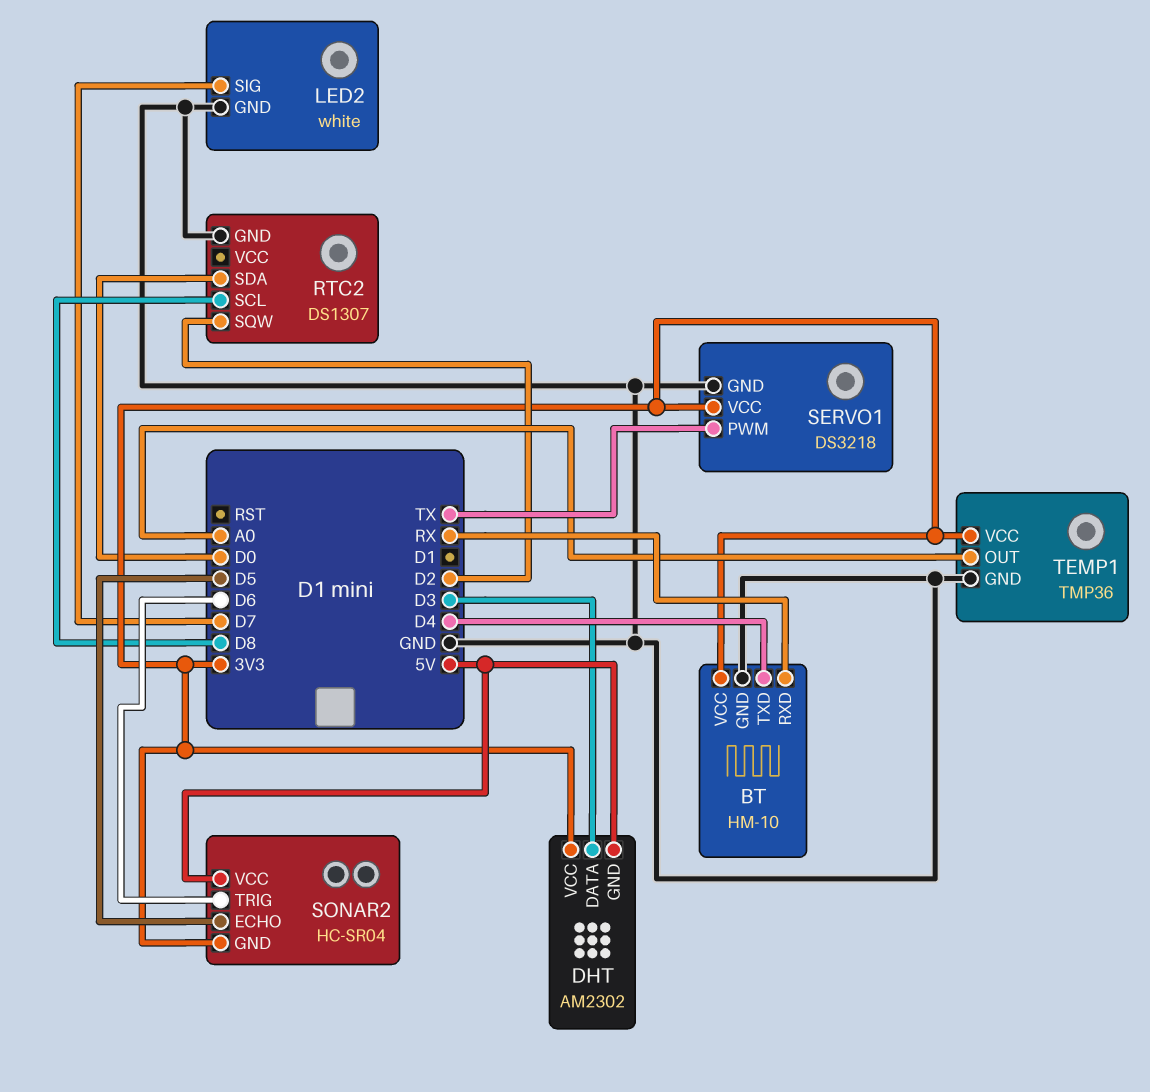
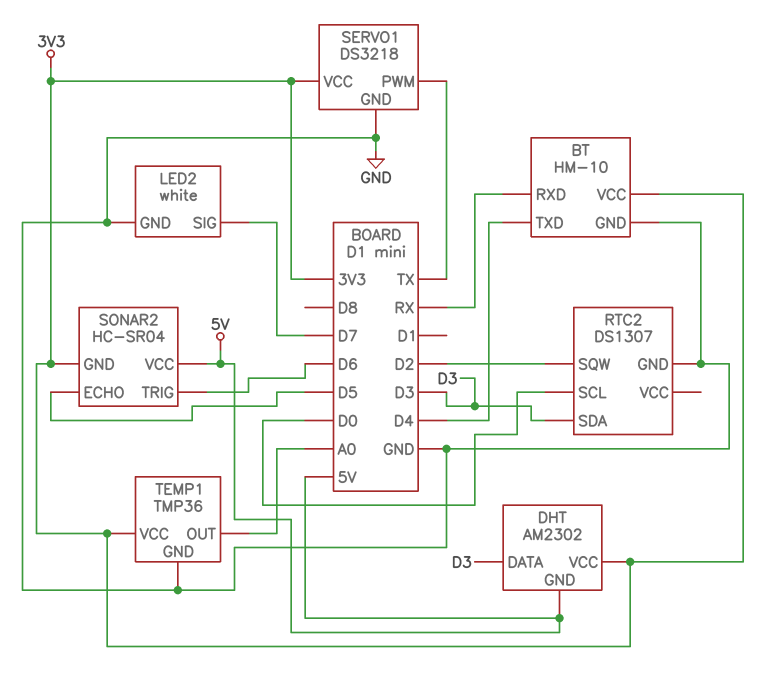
RTC2 pin SCL: D8 -> D0
RTC2 pin SDA: D0 -> D3

